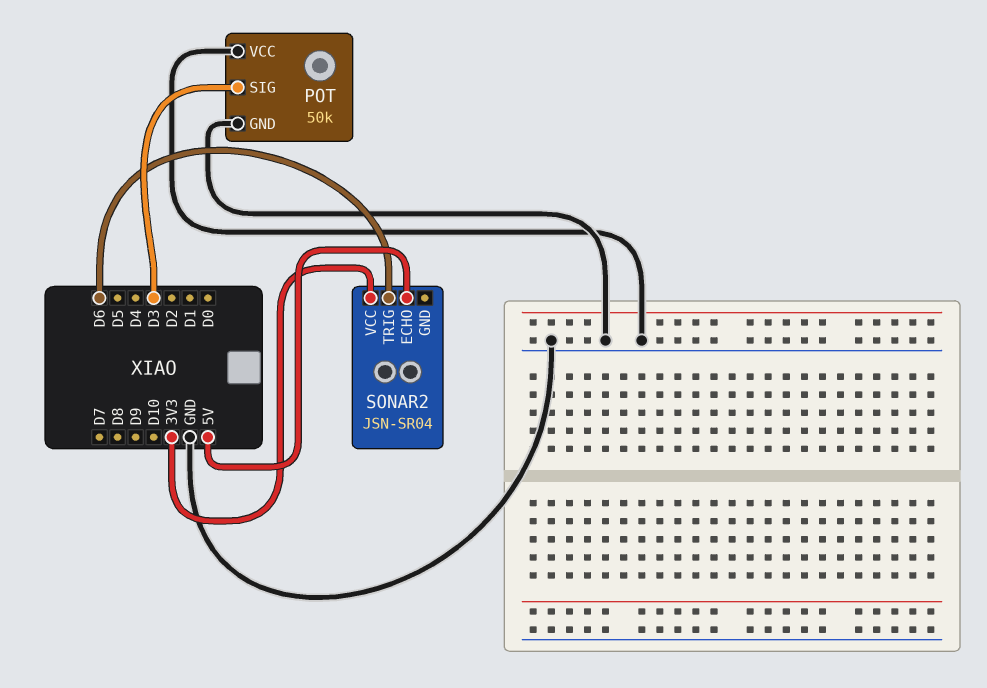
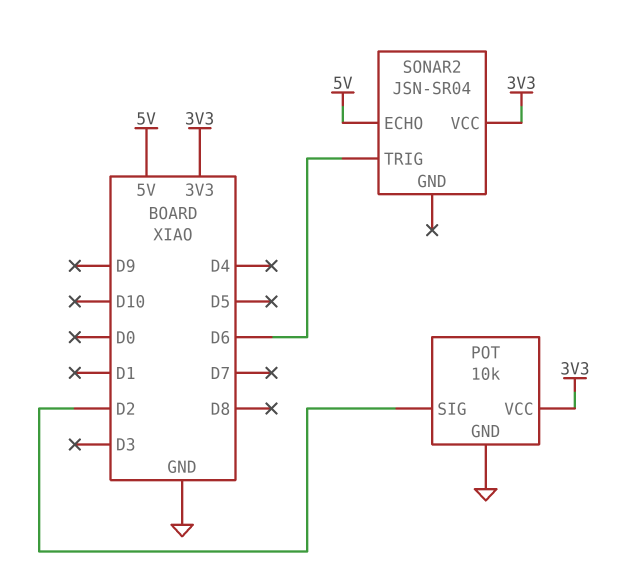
POT: 50k -> 10k
POT pin SIG: D3 -> D2
POT pin VCC: GND -> 3V3

